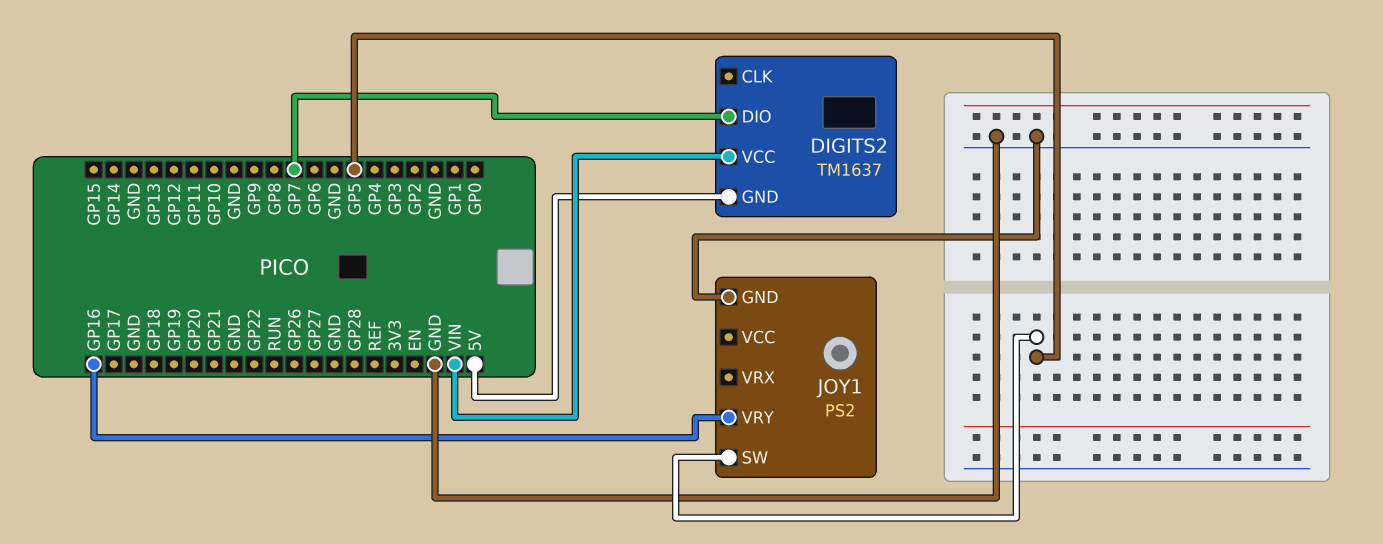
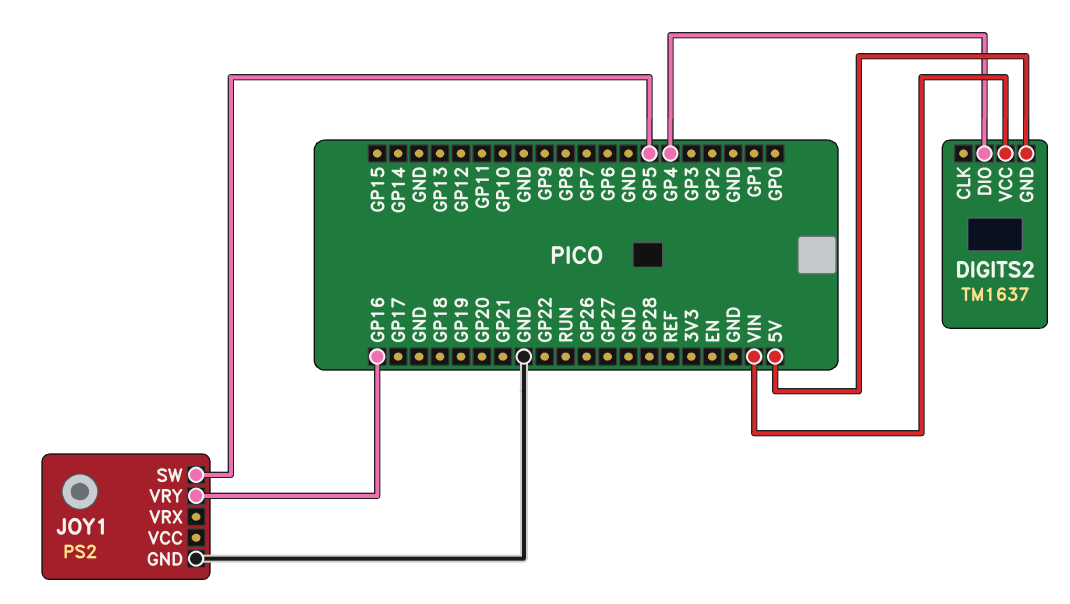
DIGITS2 pin DIO: GP7 -> GP4

